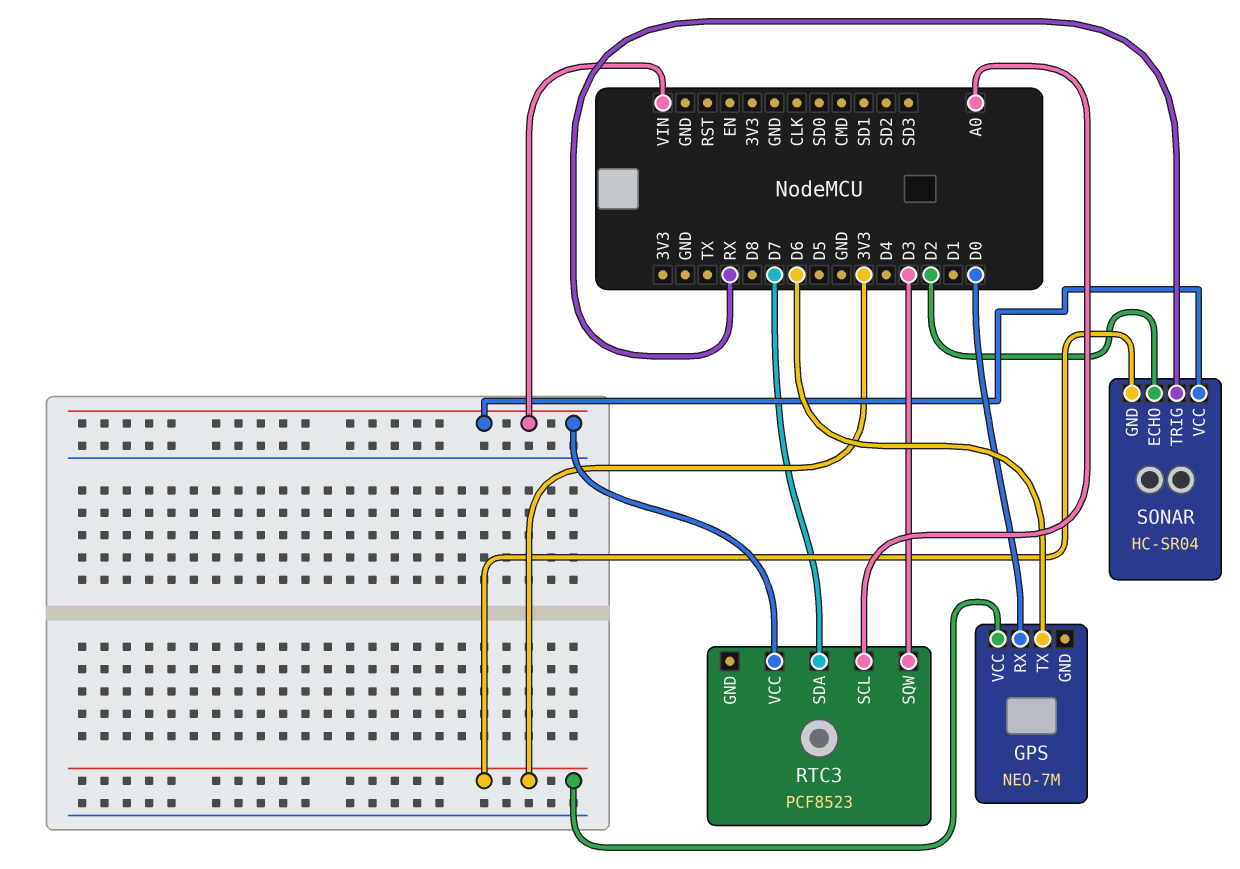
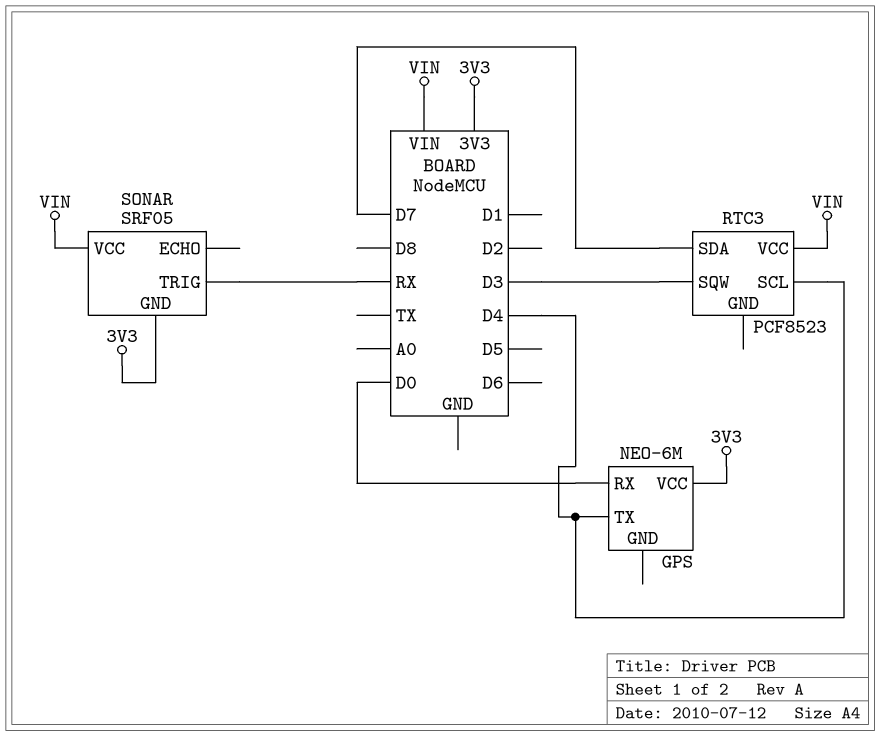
GPS: NEO-7M -> NEO-6M
GPS pin TX: D6 -> D4
RTC3 pin SCL: A0 -> D4
SONAR: HC-SR04 -> SRF05
SONAR pin ECHO: D2 -> none

